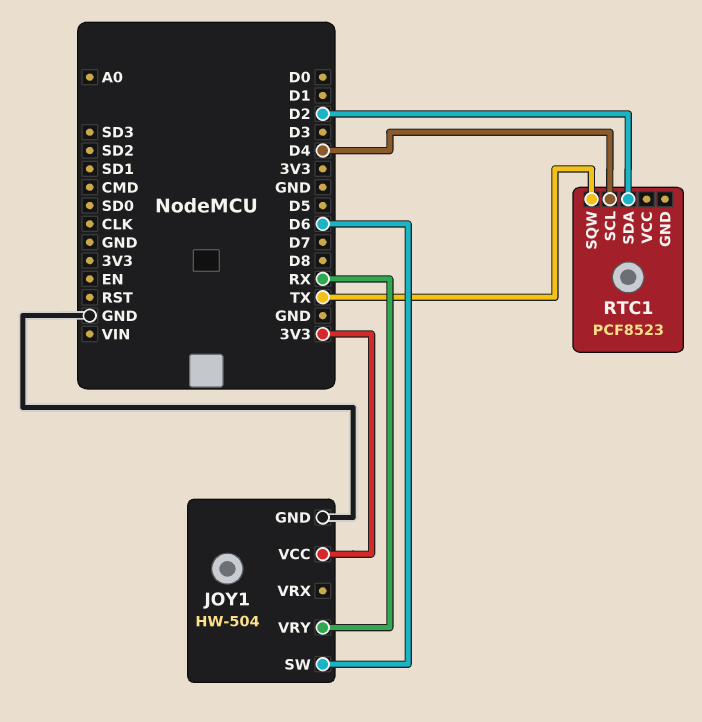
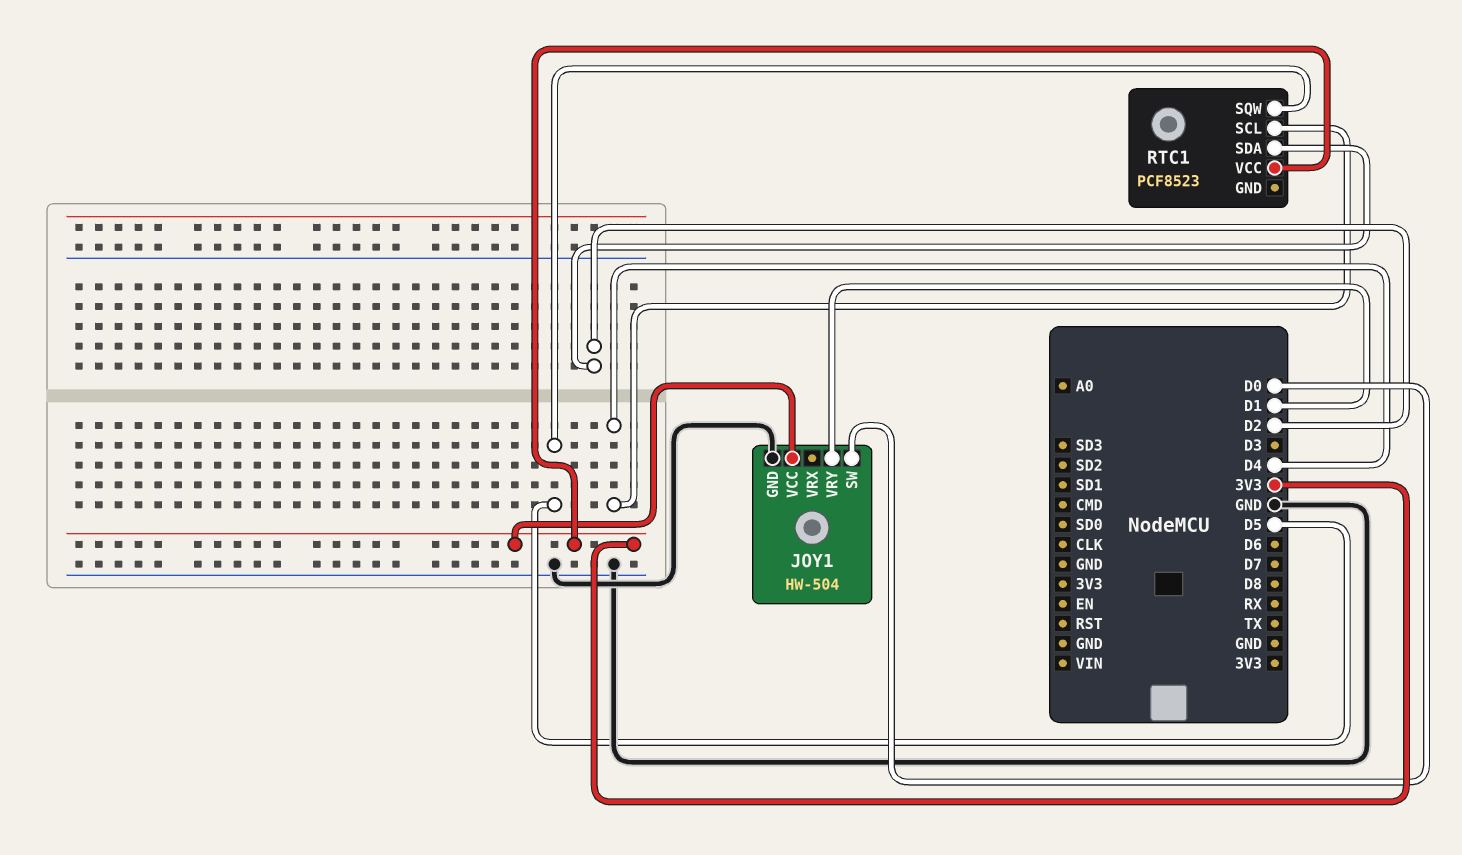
JOY1 pin SW: D6 -> D0
JOY1 pin VRY: RX -> D1
RTC1 pin SQW: TX -> D5
RTC1 pin VCC: none -> 3V3

